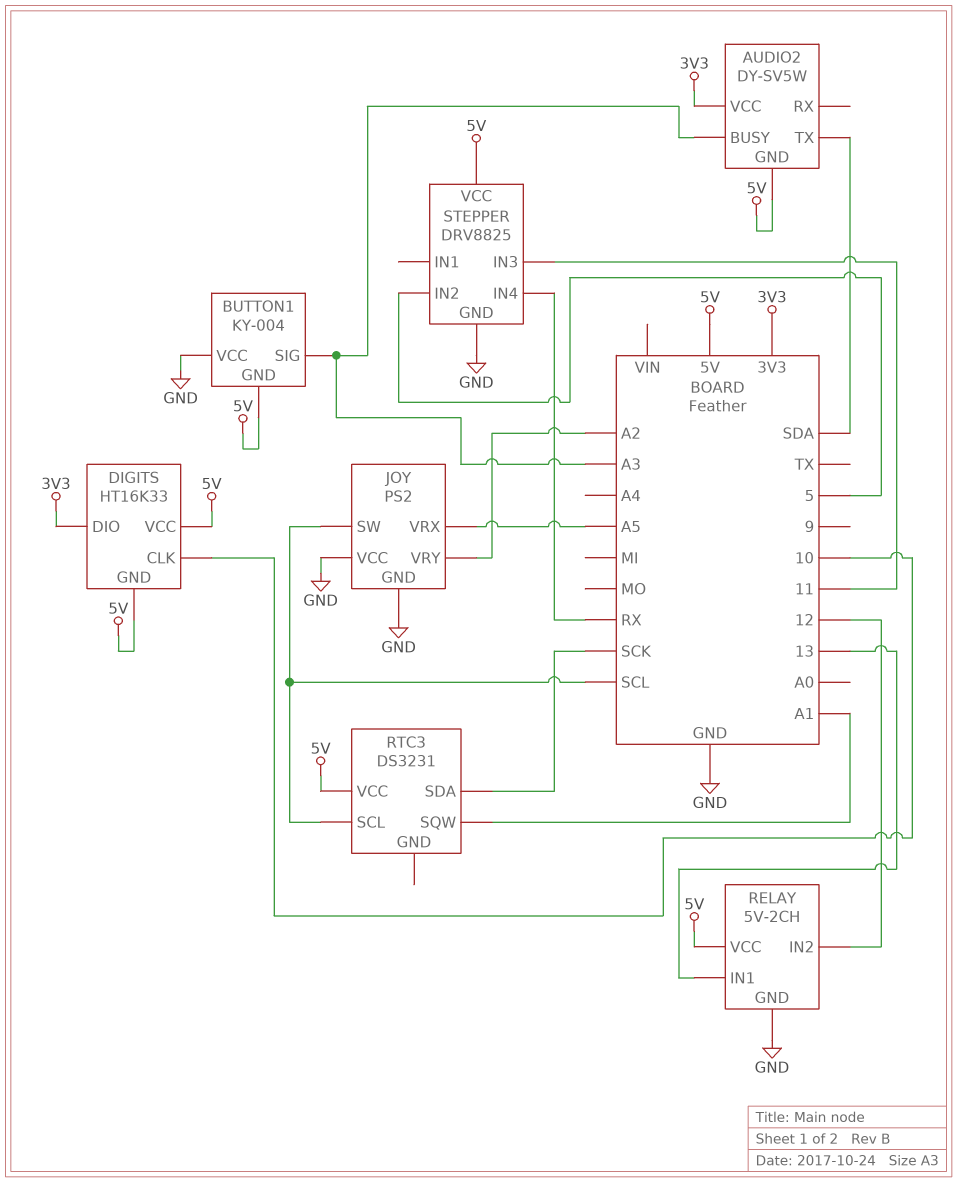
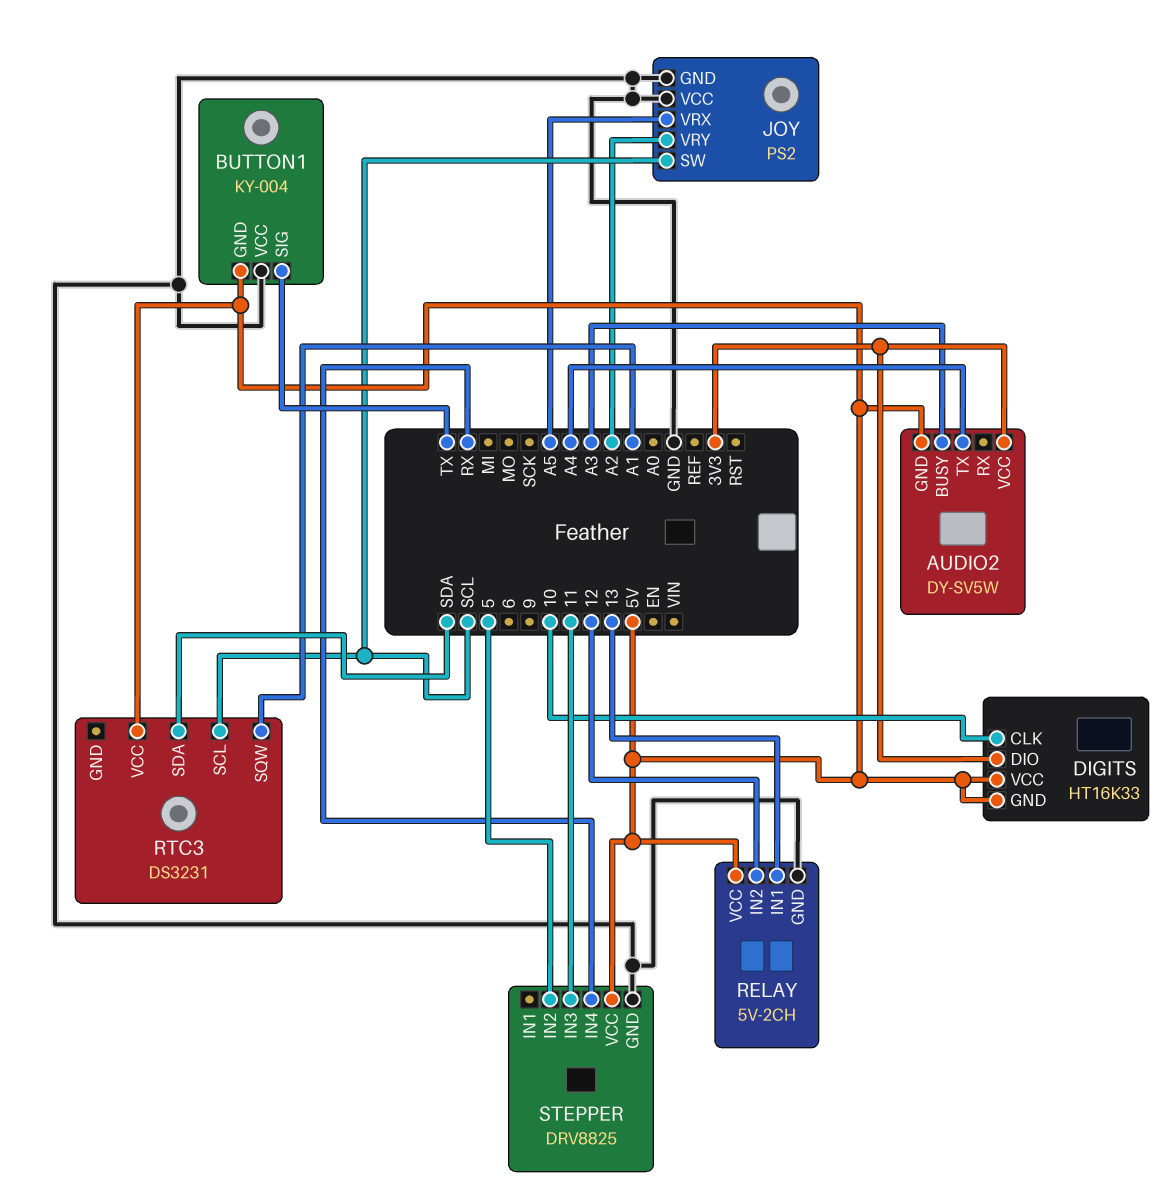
AUDIO2 pin TX: SDA -> A4
BUTTON1 pin SIG: A3 -> TX
RTC3 pin SDA: SCK -> SDA

